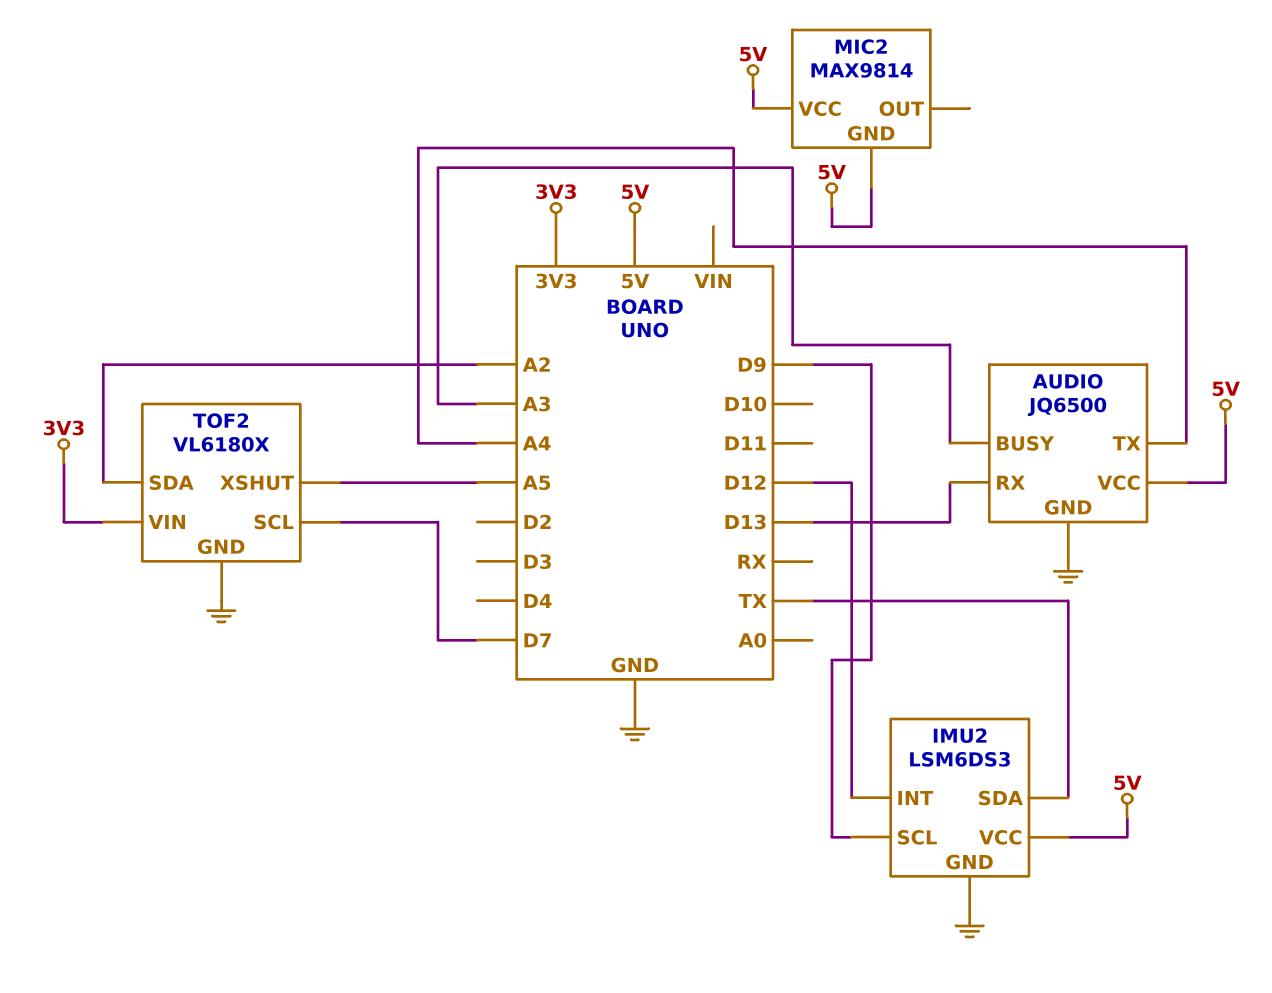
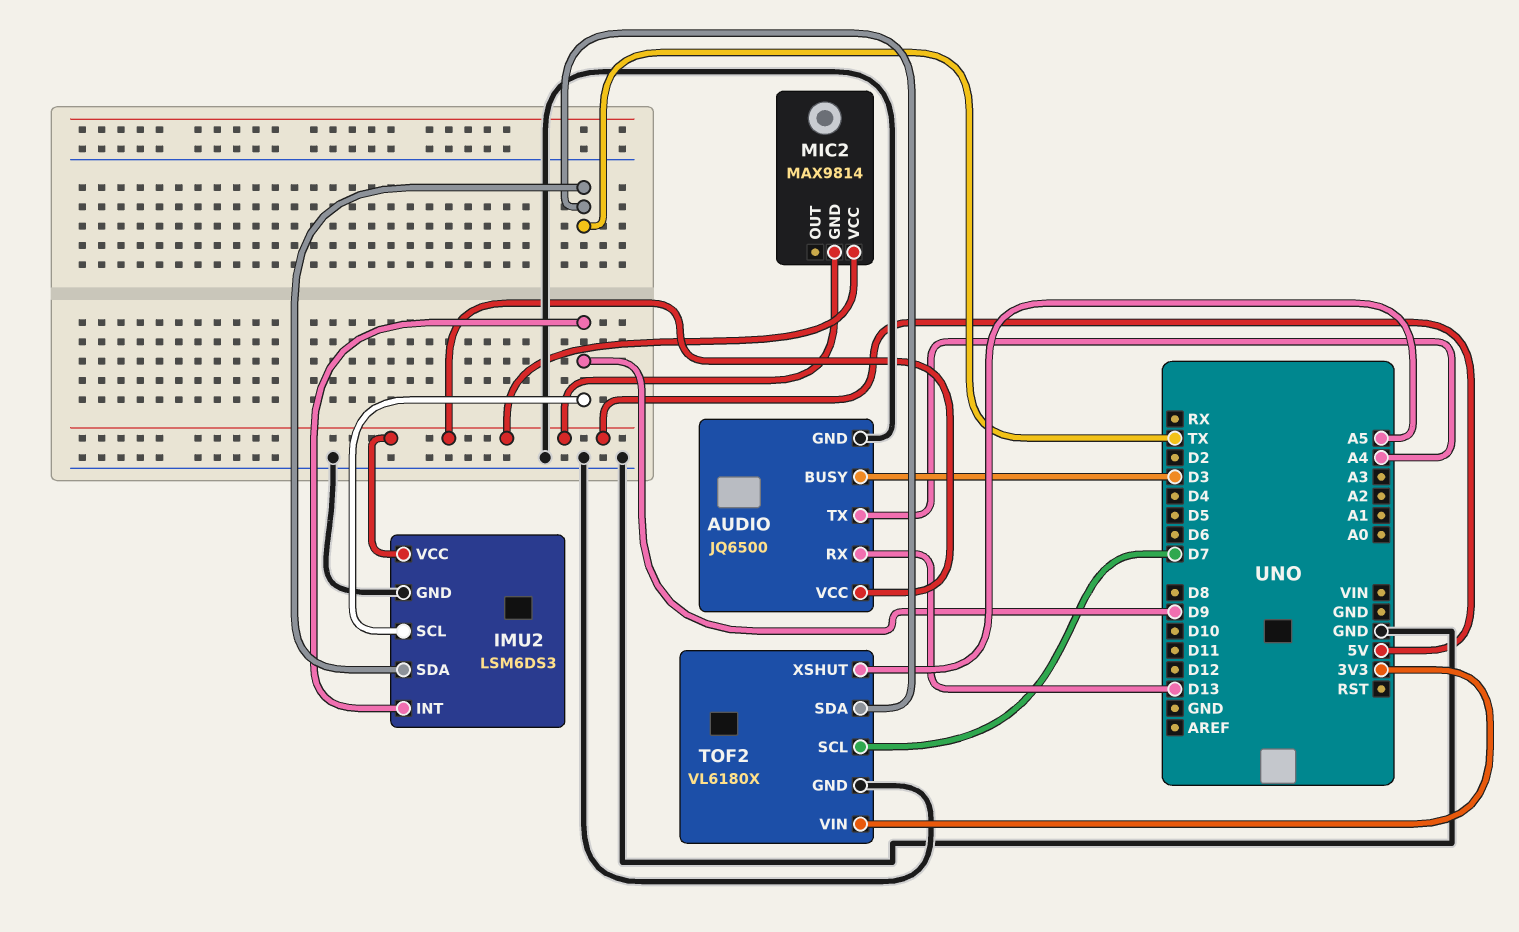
AUDIO pin BUSY: A3 -> D3
IMU2 pin INT: D12 -> D9
TOF2 pin SDA: A2 -> TX

